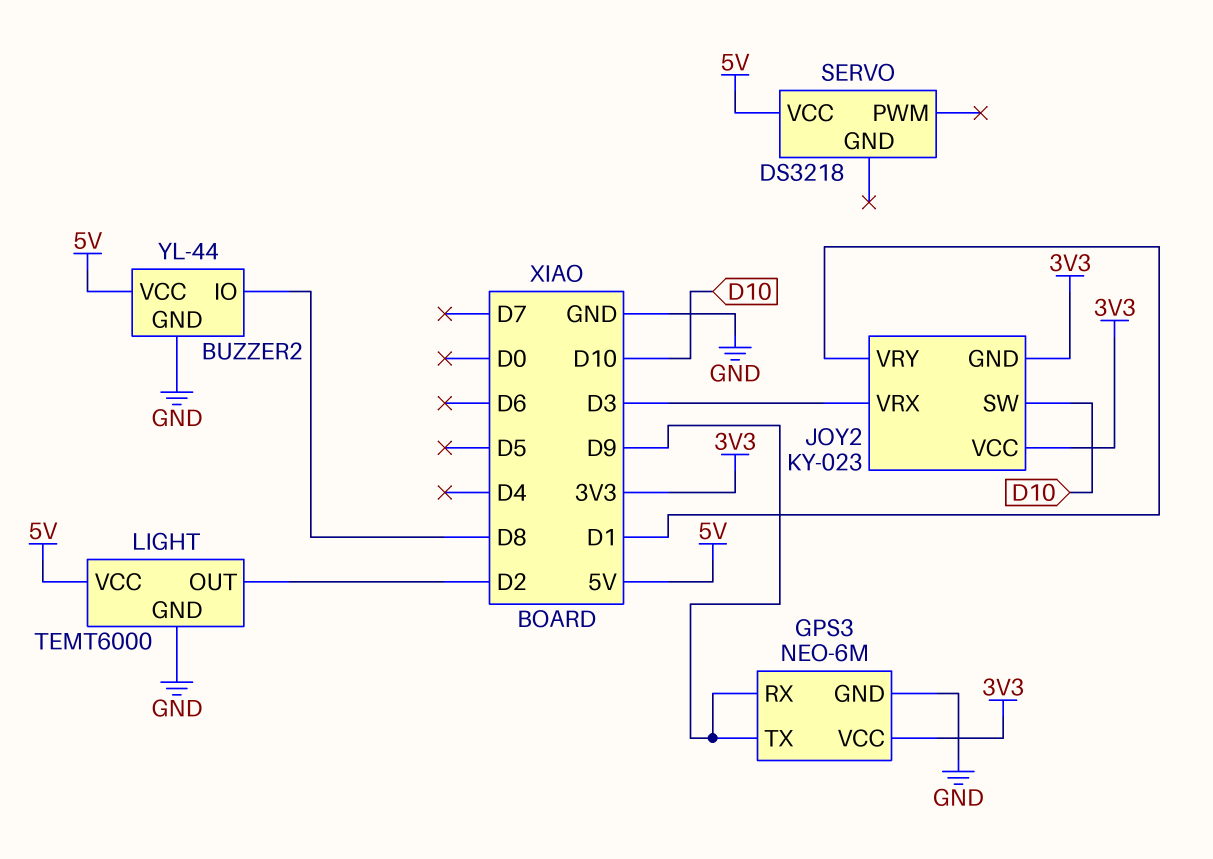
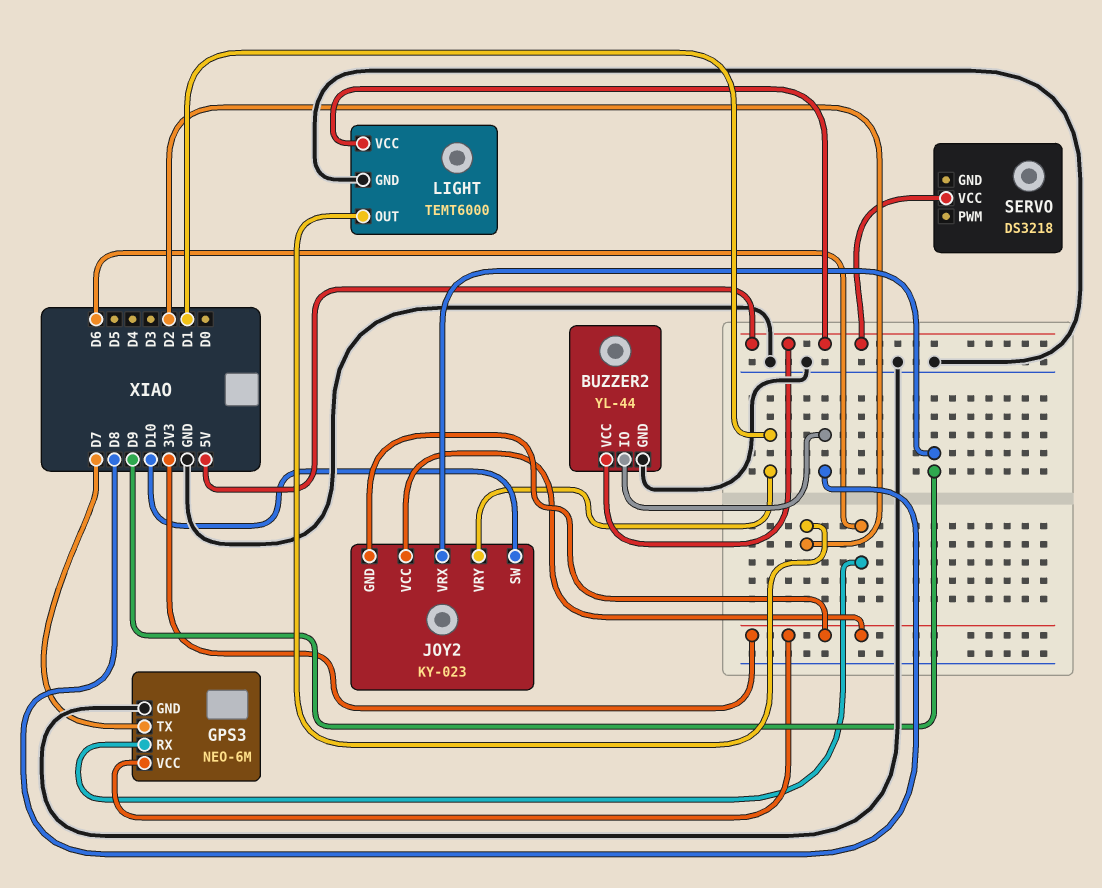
GPS3 pin RX: D9 -> D6
GPS3 pin TX: D9 -> D7
JOY2 pin VRX: D3 -> D9

